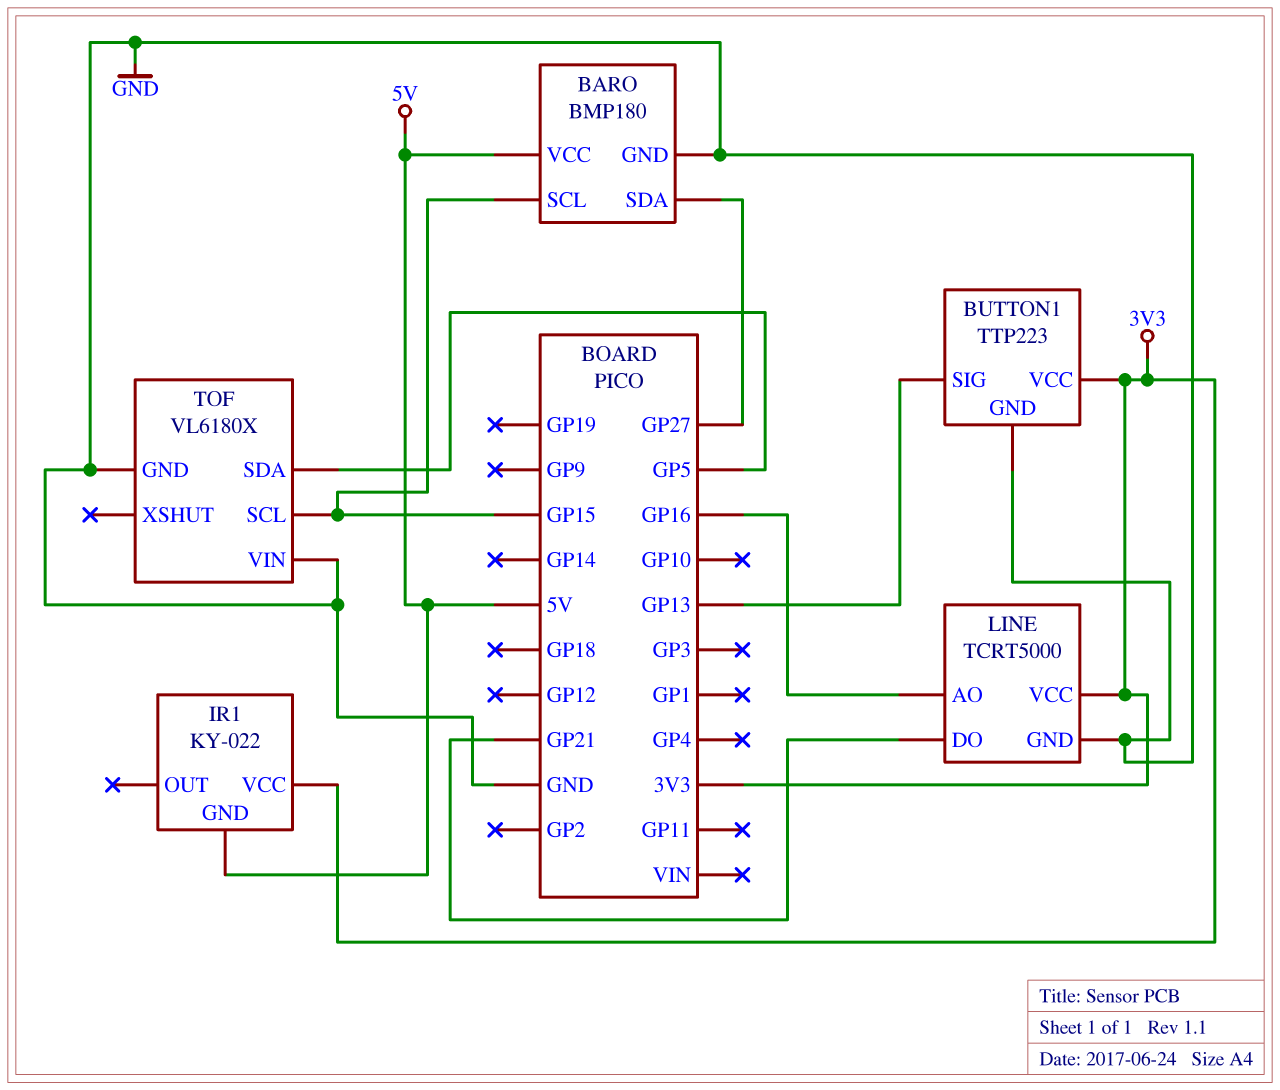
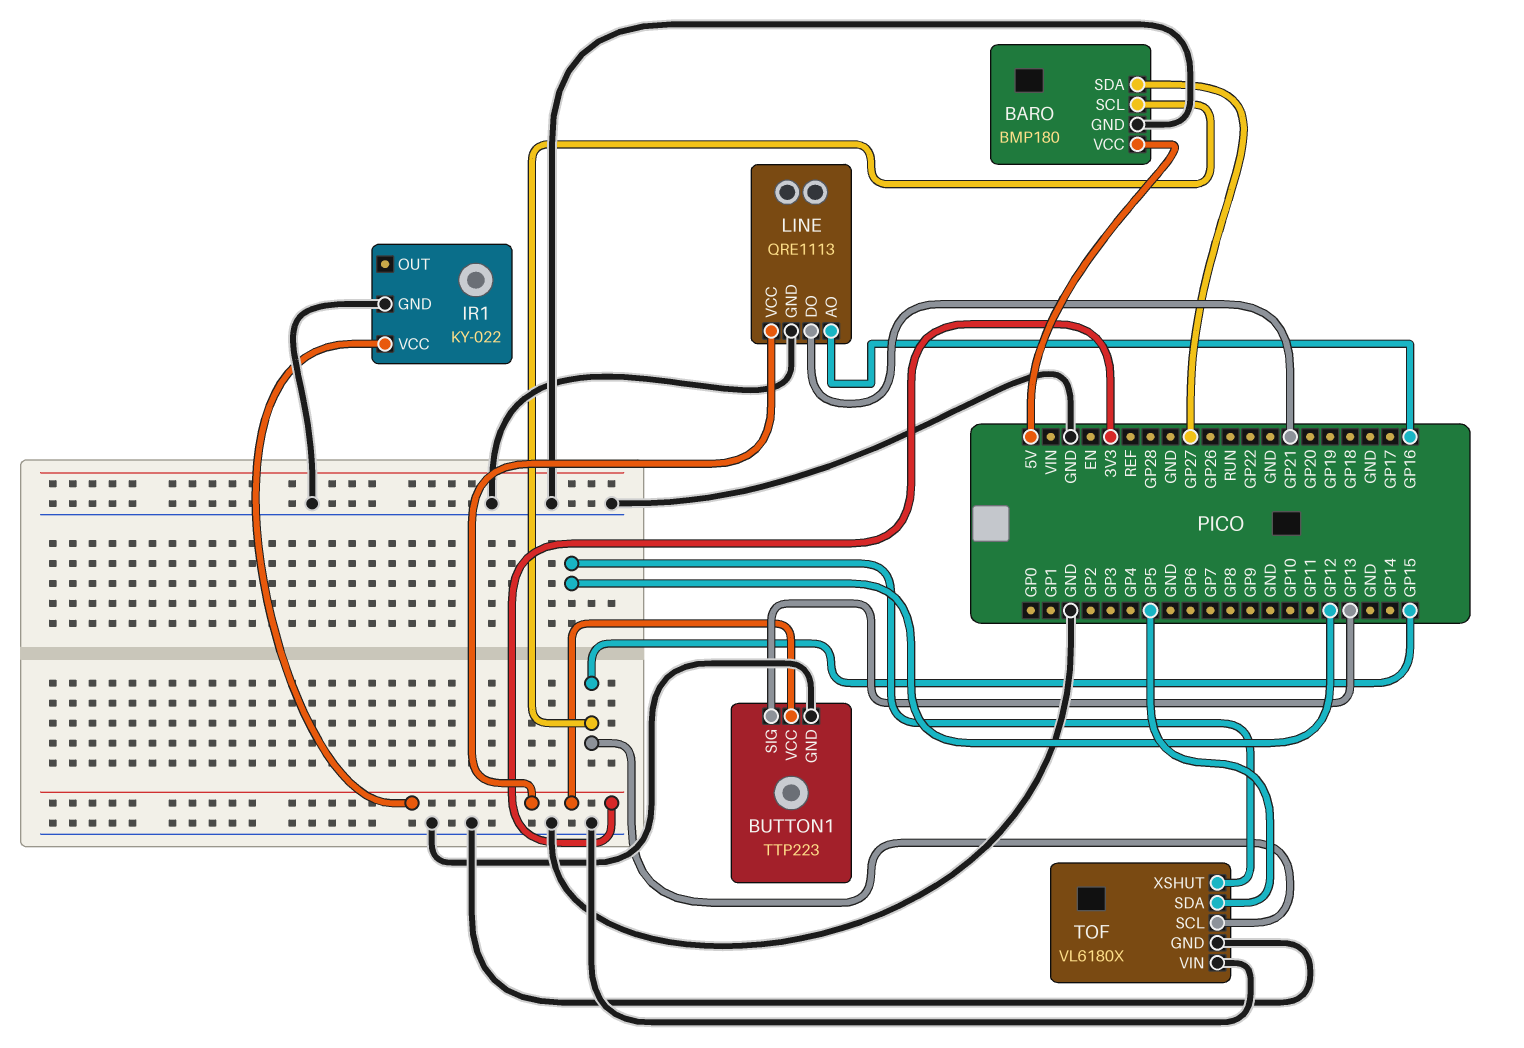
IR1 pin GND: 5V -> GND
LINE: TCRT5000 -> QRE1113
TOF pin XSHUT: none -> GP12

